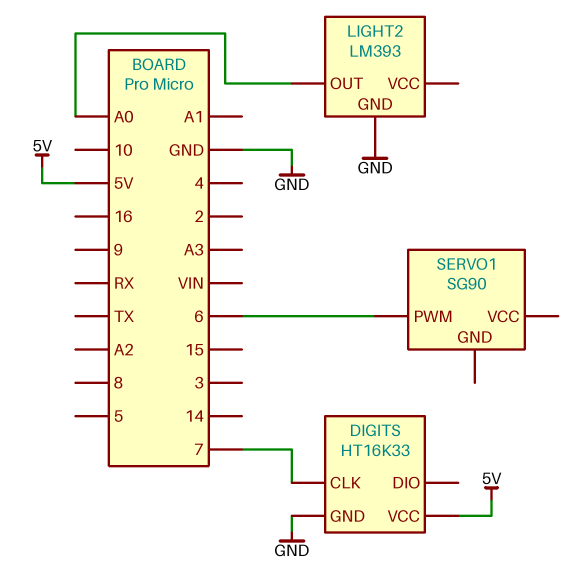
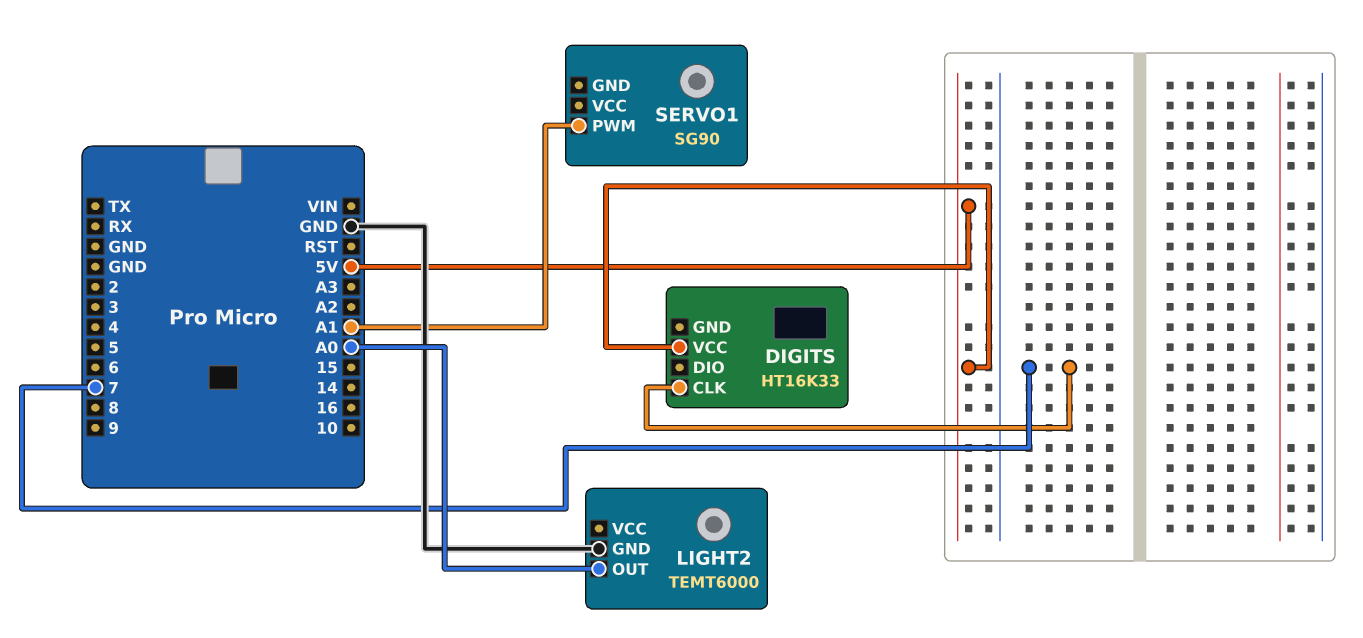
DIGITS pin GND: GND -> none
LIGHT2: LM393 -> TEMT6000
SERVO1 pin PWM: 6 -> A1

